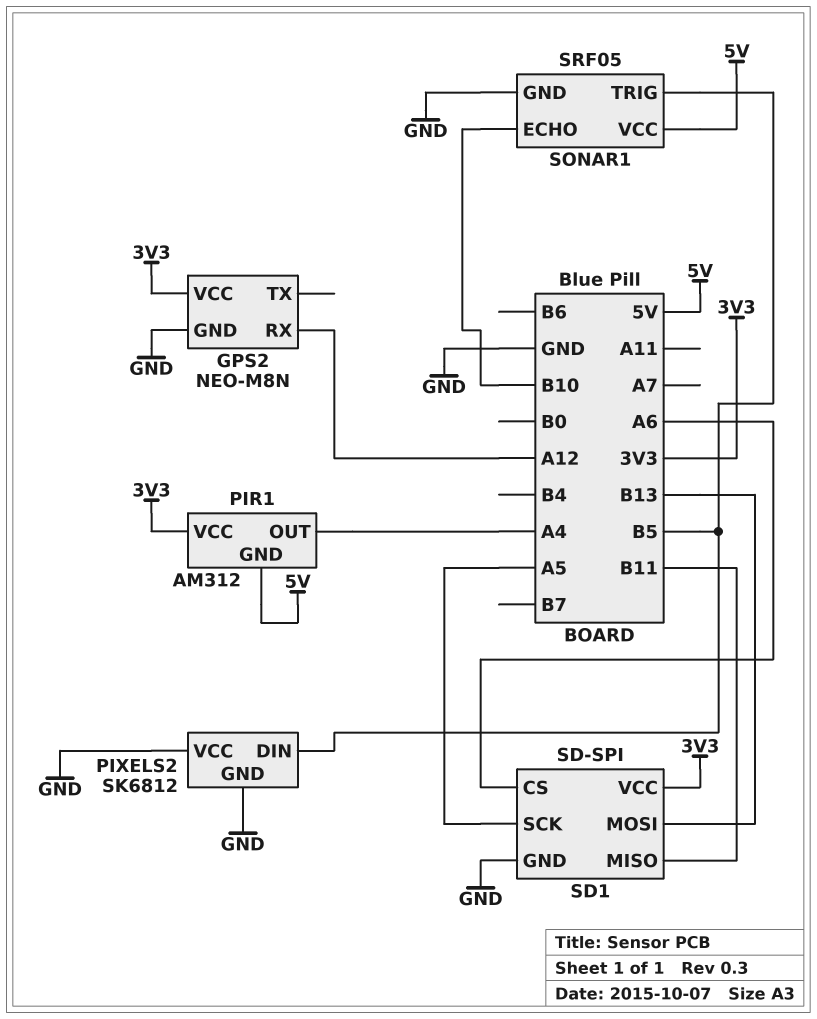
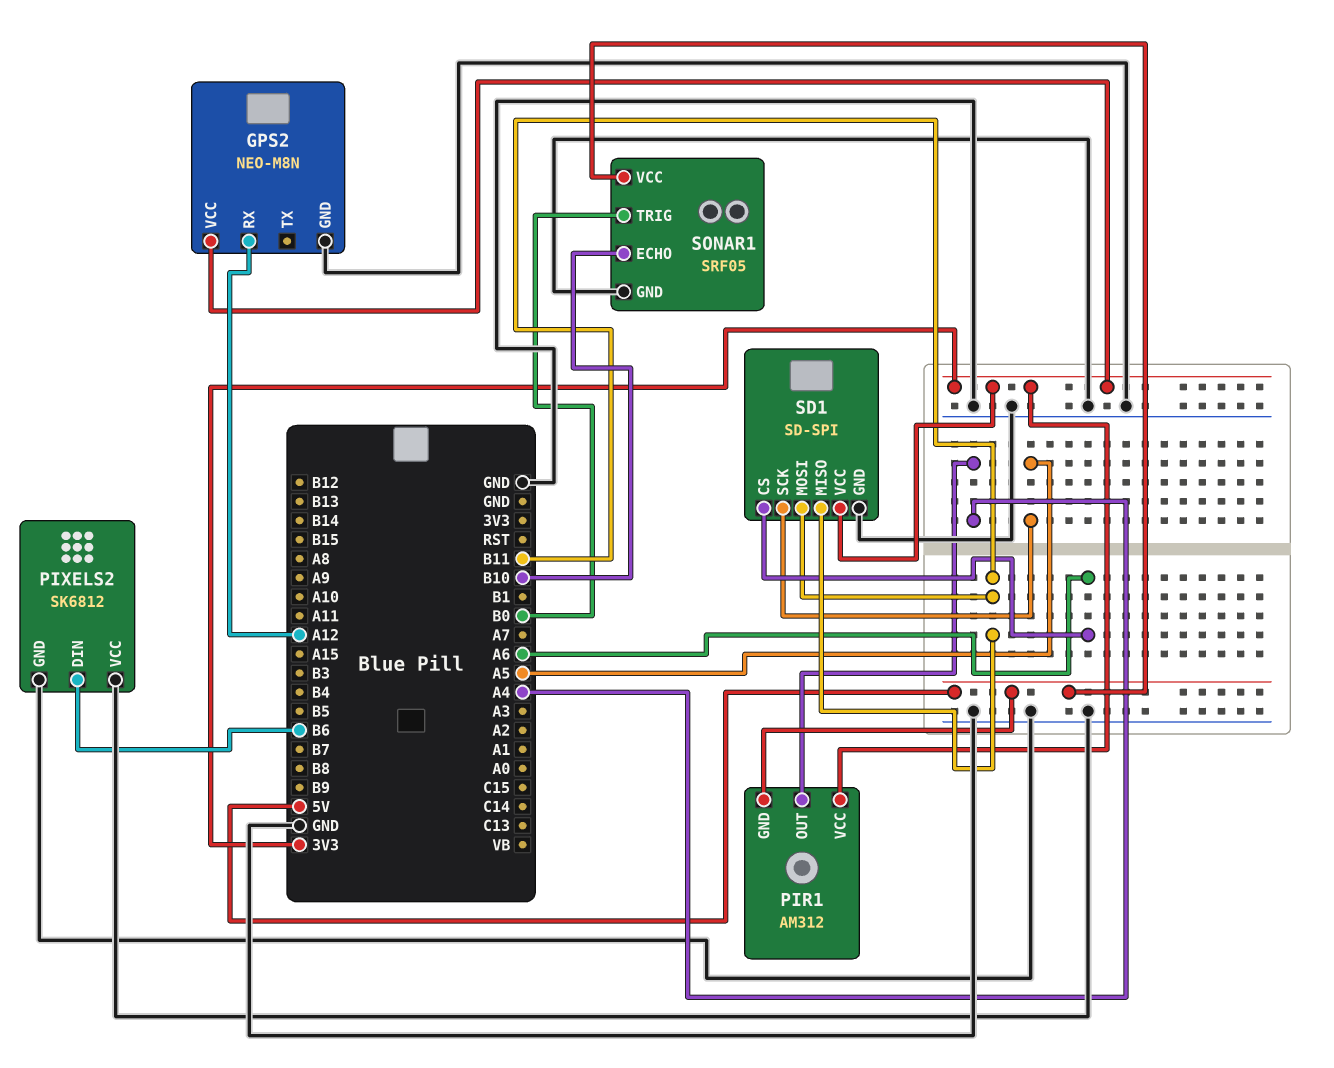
PIXELS2 pin DIN: B5 -> B6
SD1 pin MOSI: B13 -> B11
SONAR1 pin TRIG: B5 -> B0

